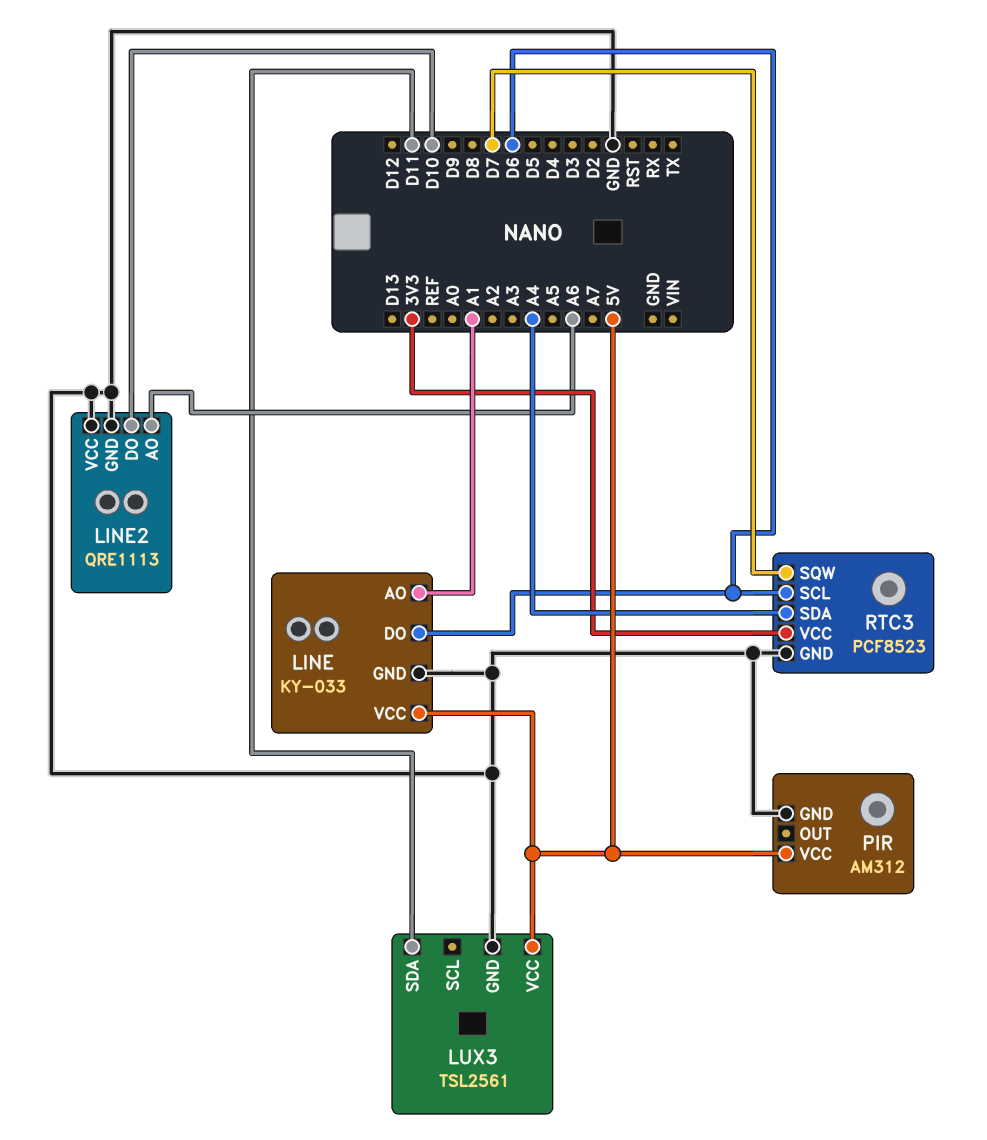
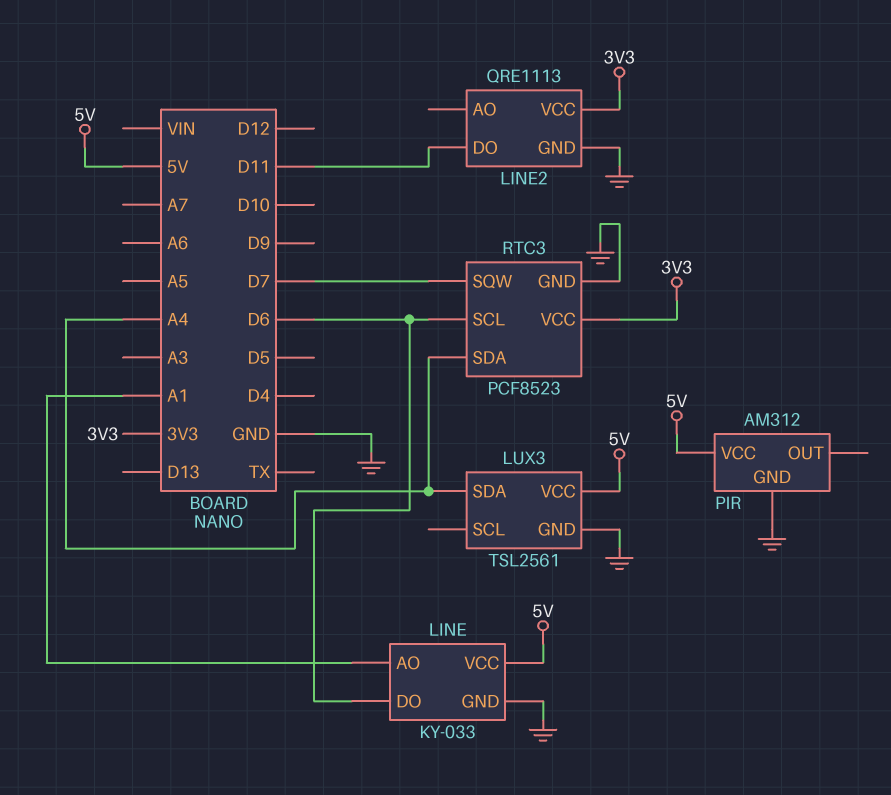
LINE2 pin AO: A6 -> none
LINE2 pin DO: D10 -> D11
LINE2 pin VCC: GND -> 3V3
LUX3 pin SDA: D11 -> A4

